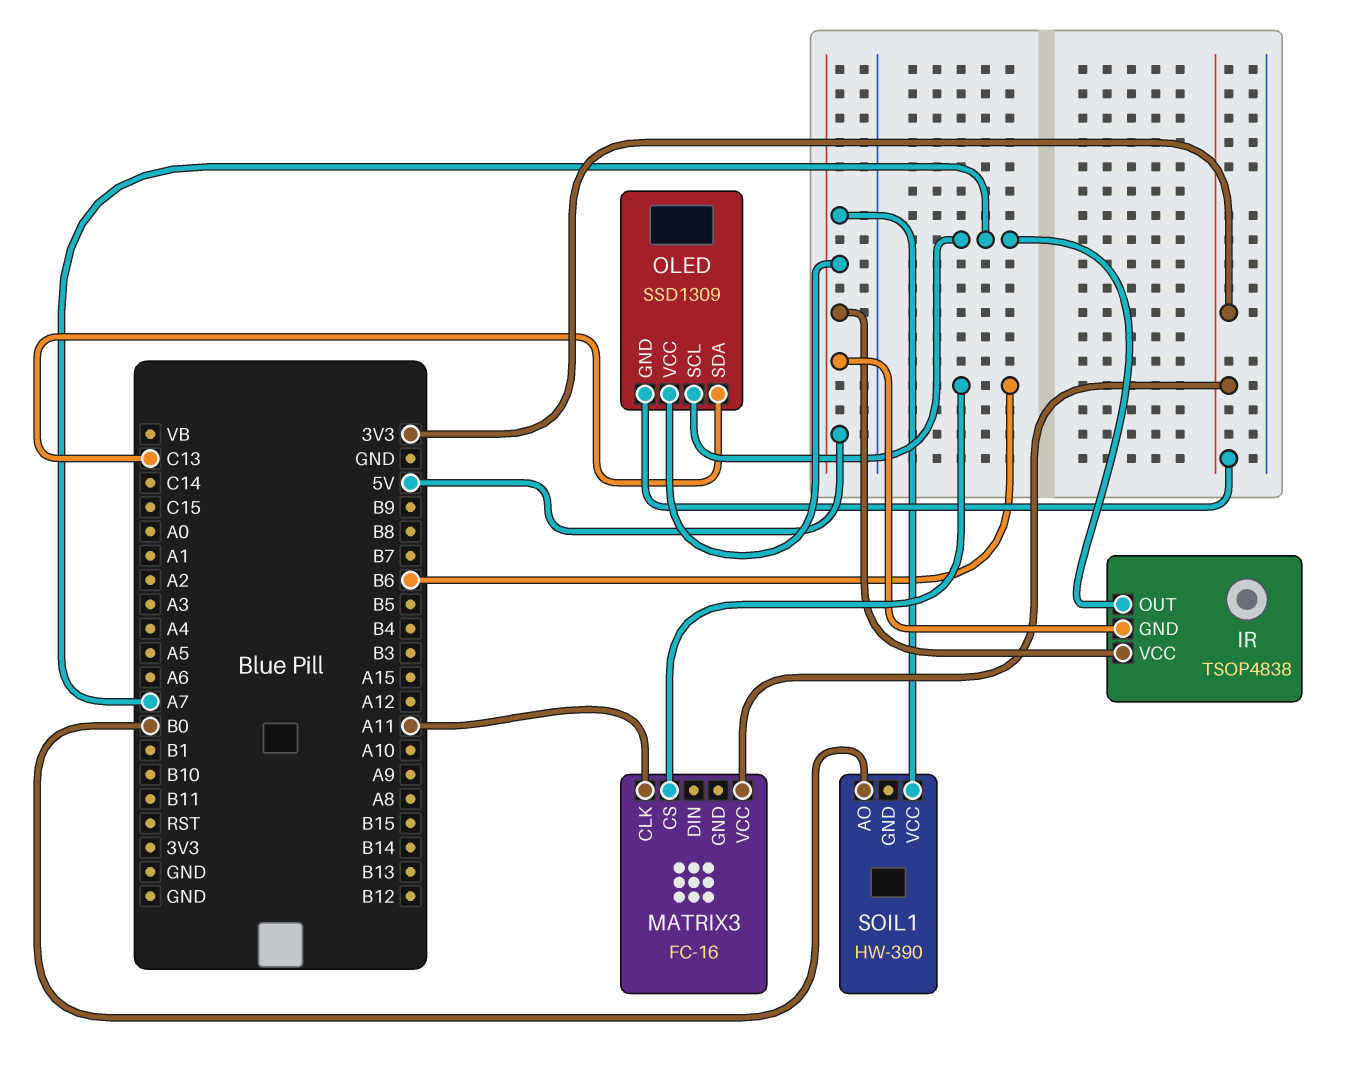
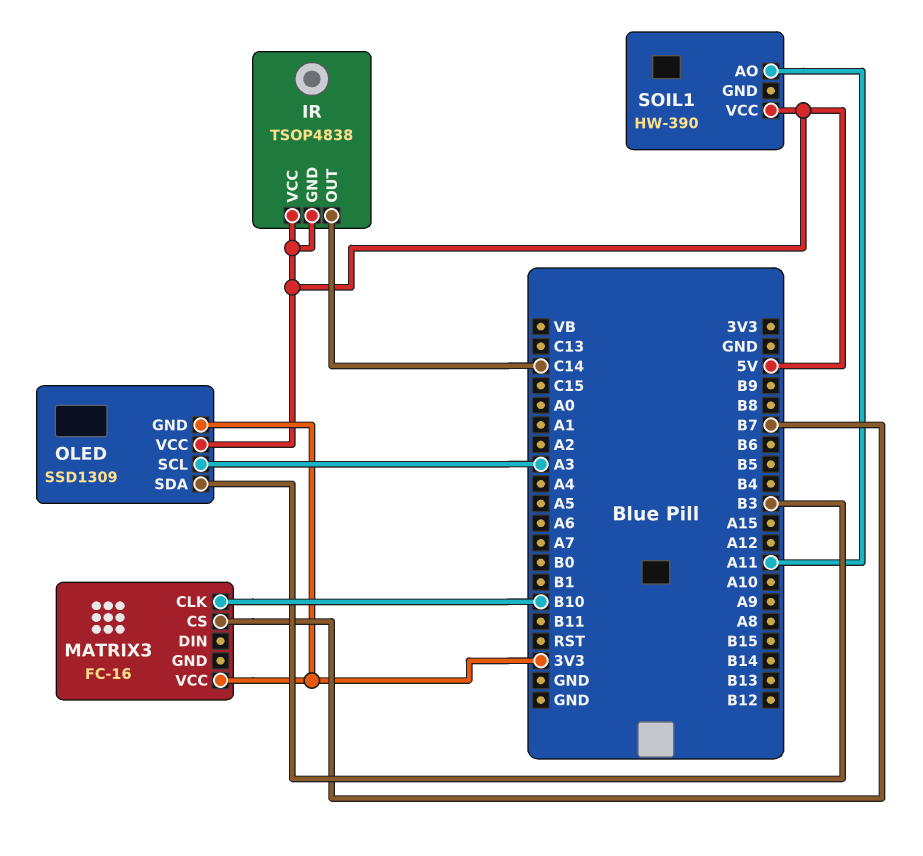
IR pin OUT: A7 -> C14
MATRIX3 pin CLK: A11 -> B10
MATRIX3 pin CS: B6 -> B7
OLED pin SCL: A7 -> A3
OLED pin SDA: C13 -> B3
SOIL1 pin AO: B0 -> A11

